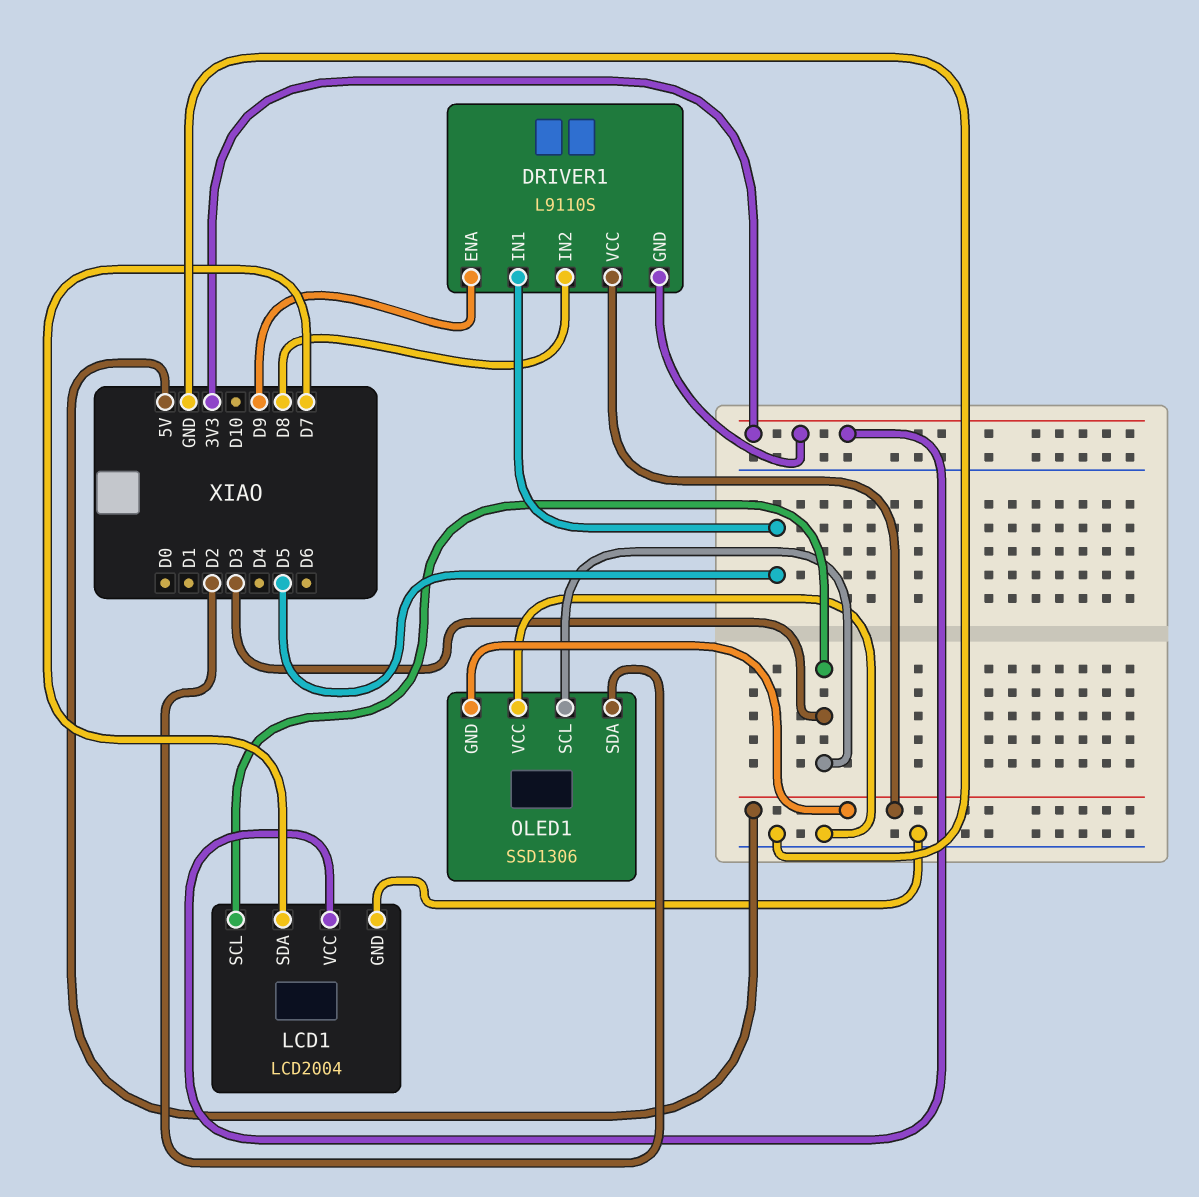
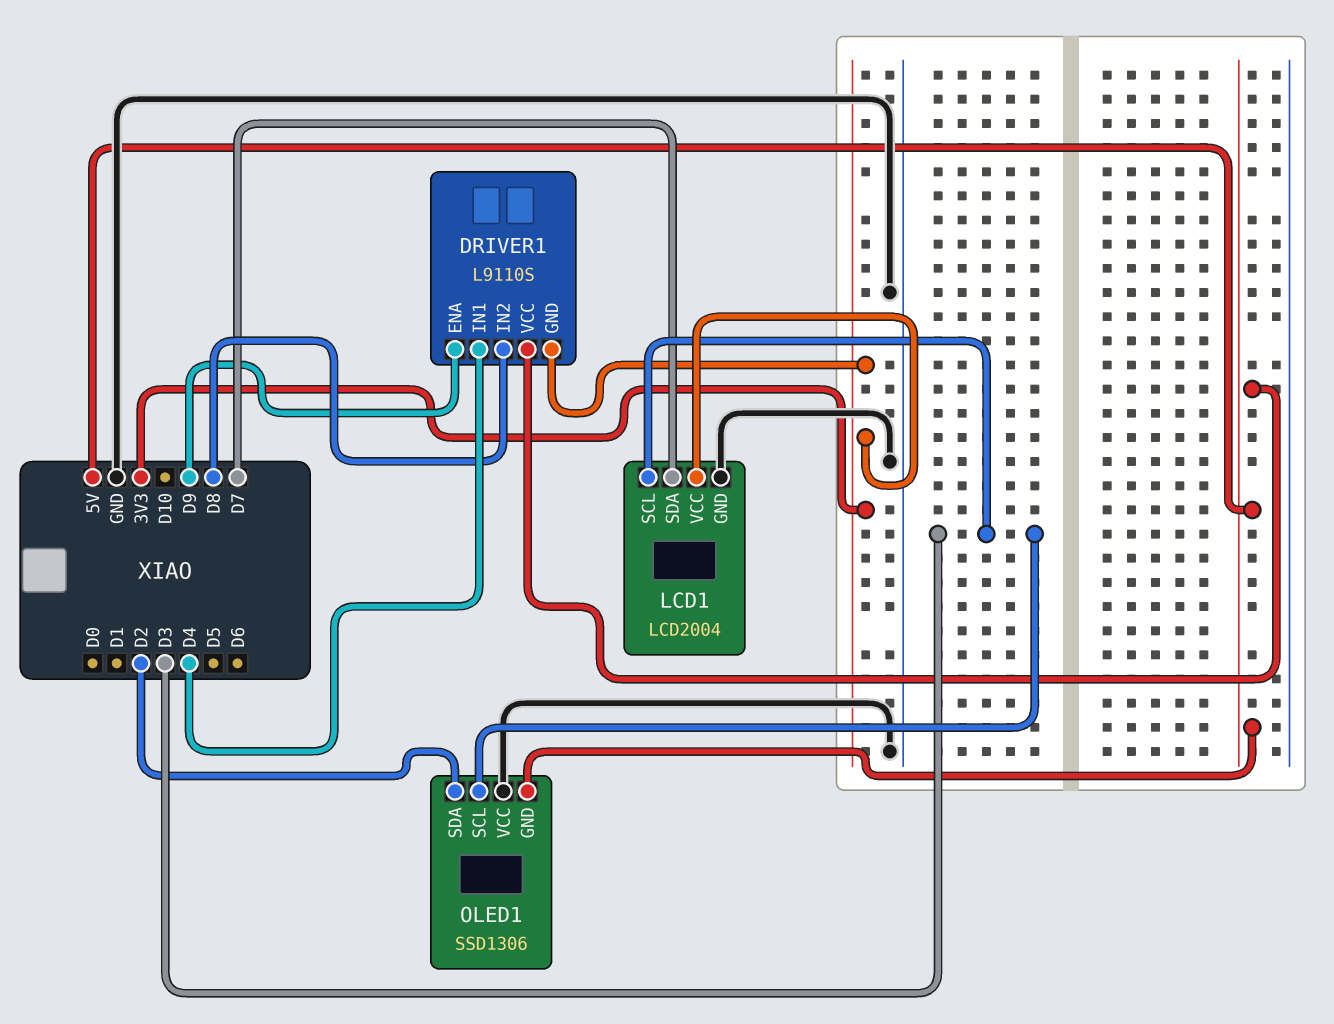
DRIVER1 pin IN1: D5 -> D4

